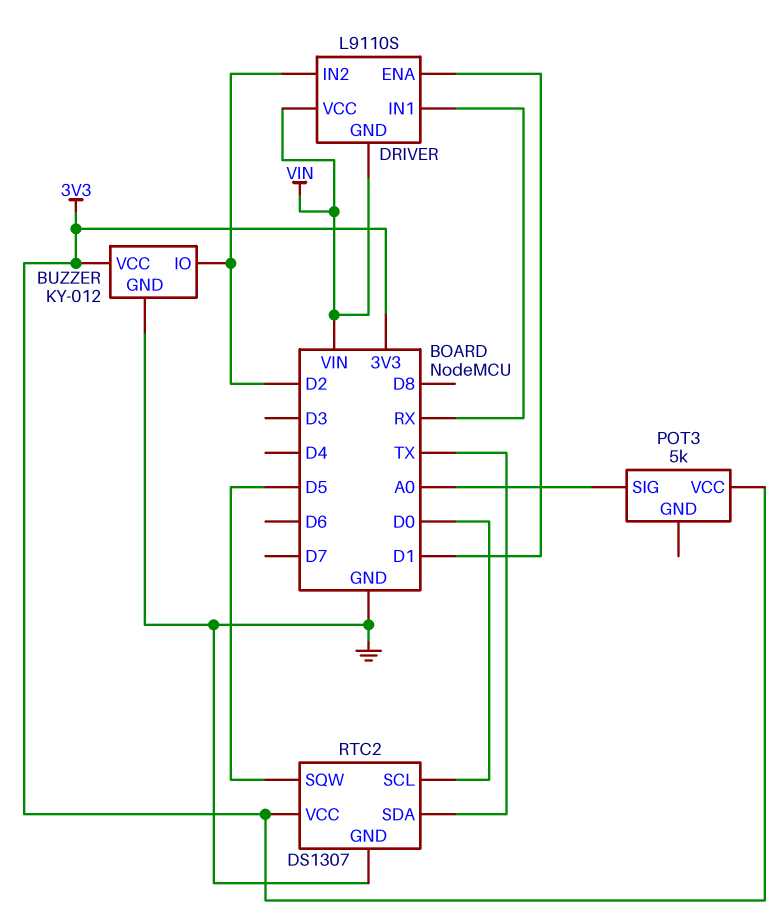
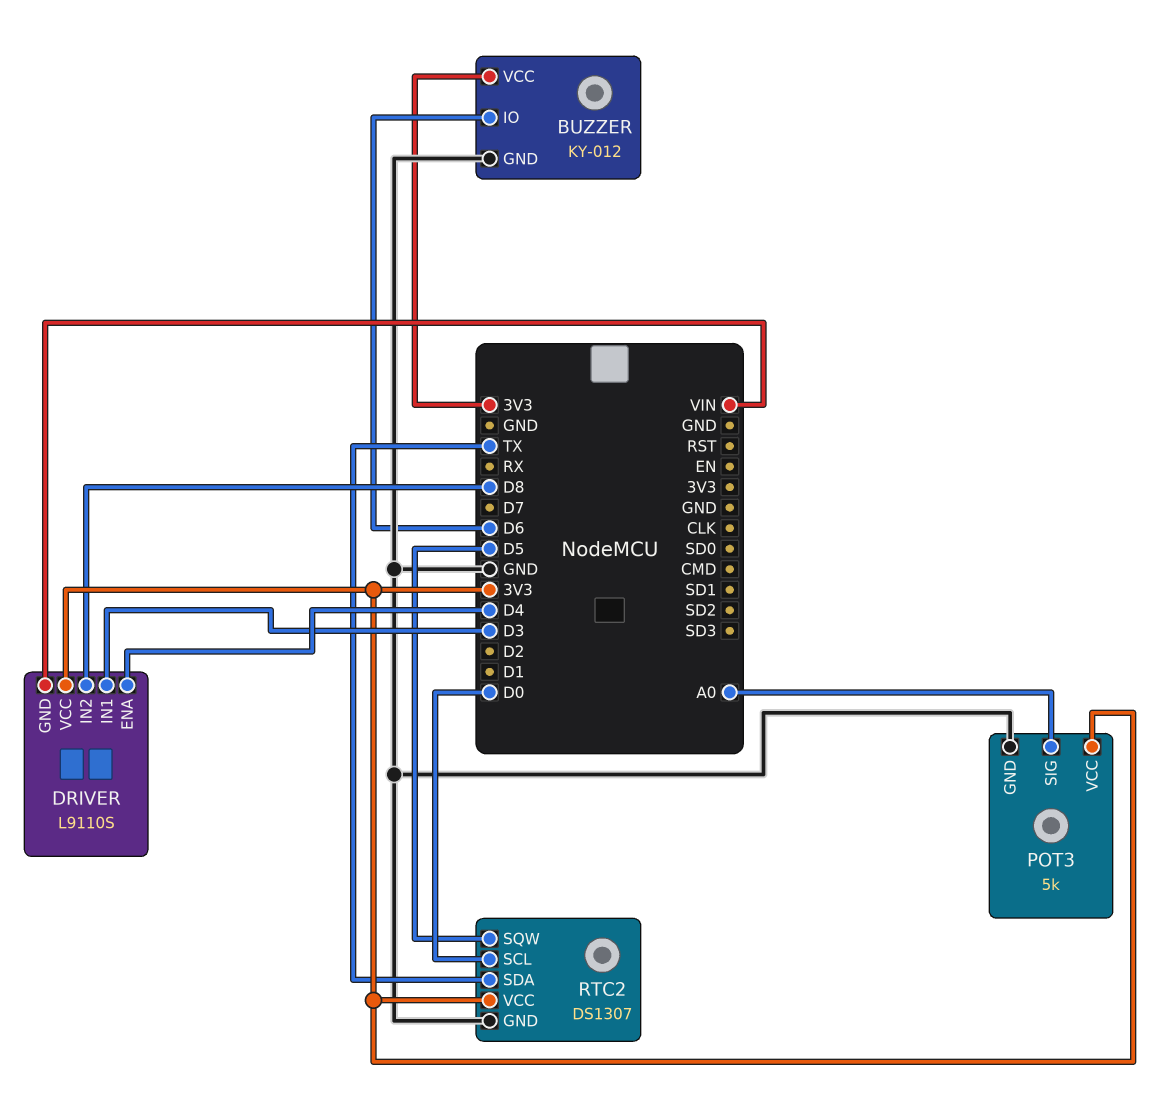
BUZZER pin IO: D2 -> D6
DRIVER pin ENA: D1 -> D4
DRIVER pin IN1: RX -> D3
DRIVER pin IN2: D2 -> D8
DRIVER pin VCC: VIN -> 3V3
POT3 pin GND: none -> GND

